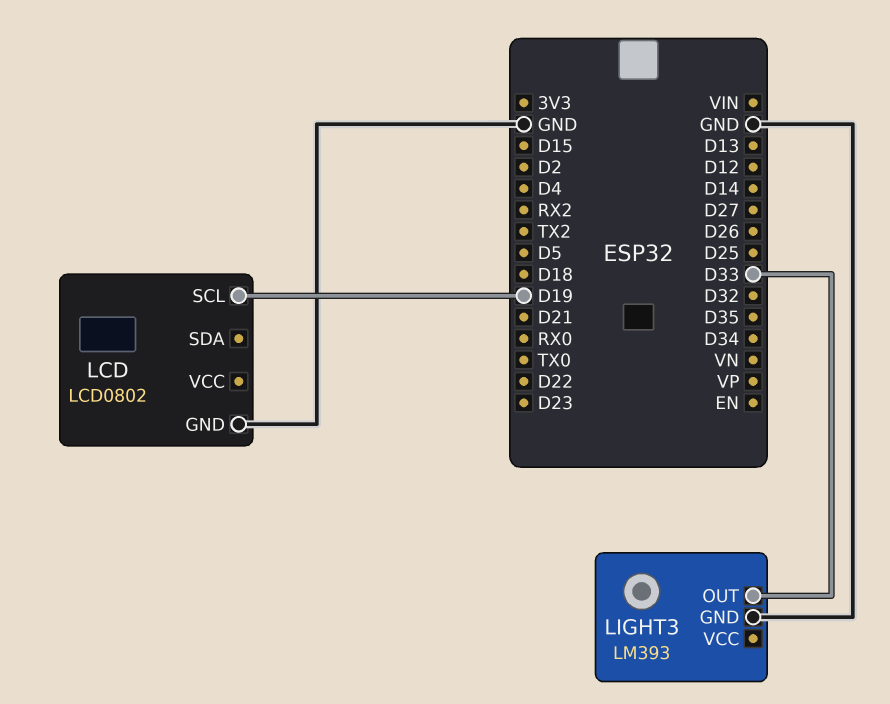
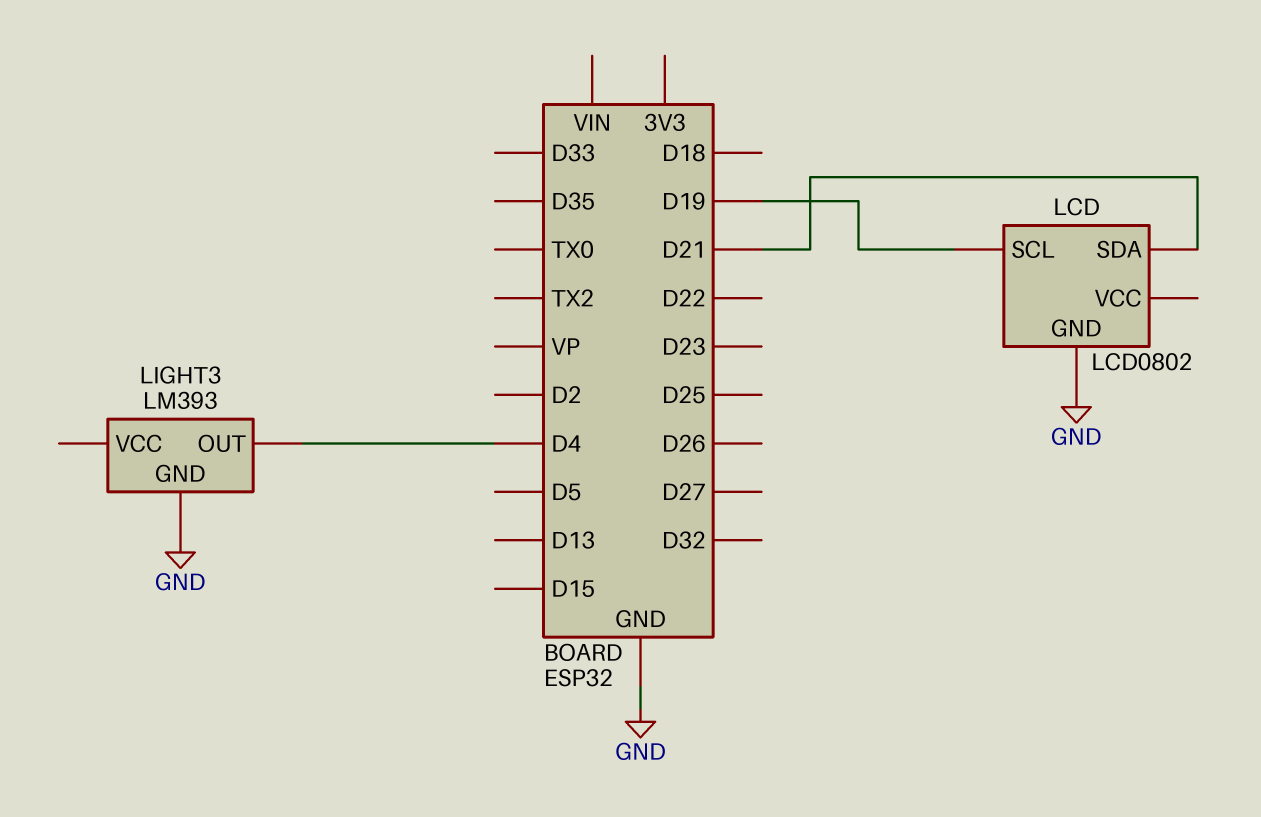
LCD pin SDA: none -> D21
LIGHT3 pin OUT: D33 -> D4

